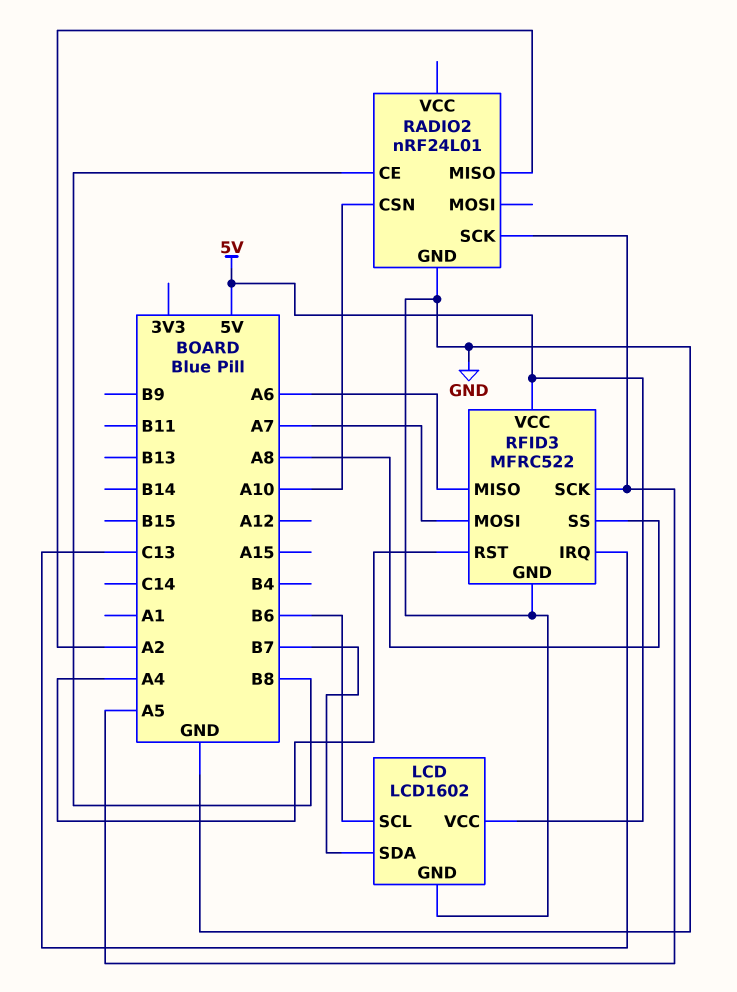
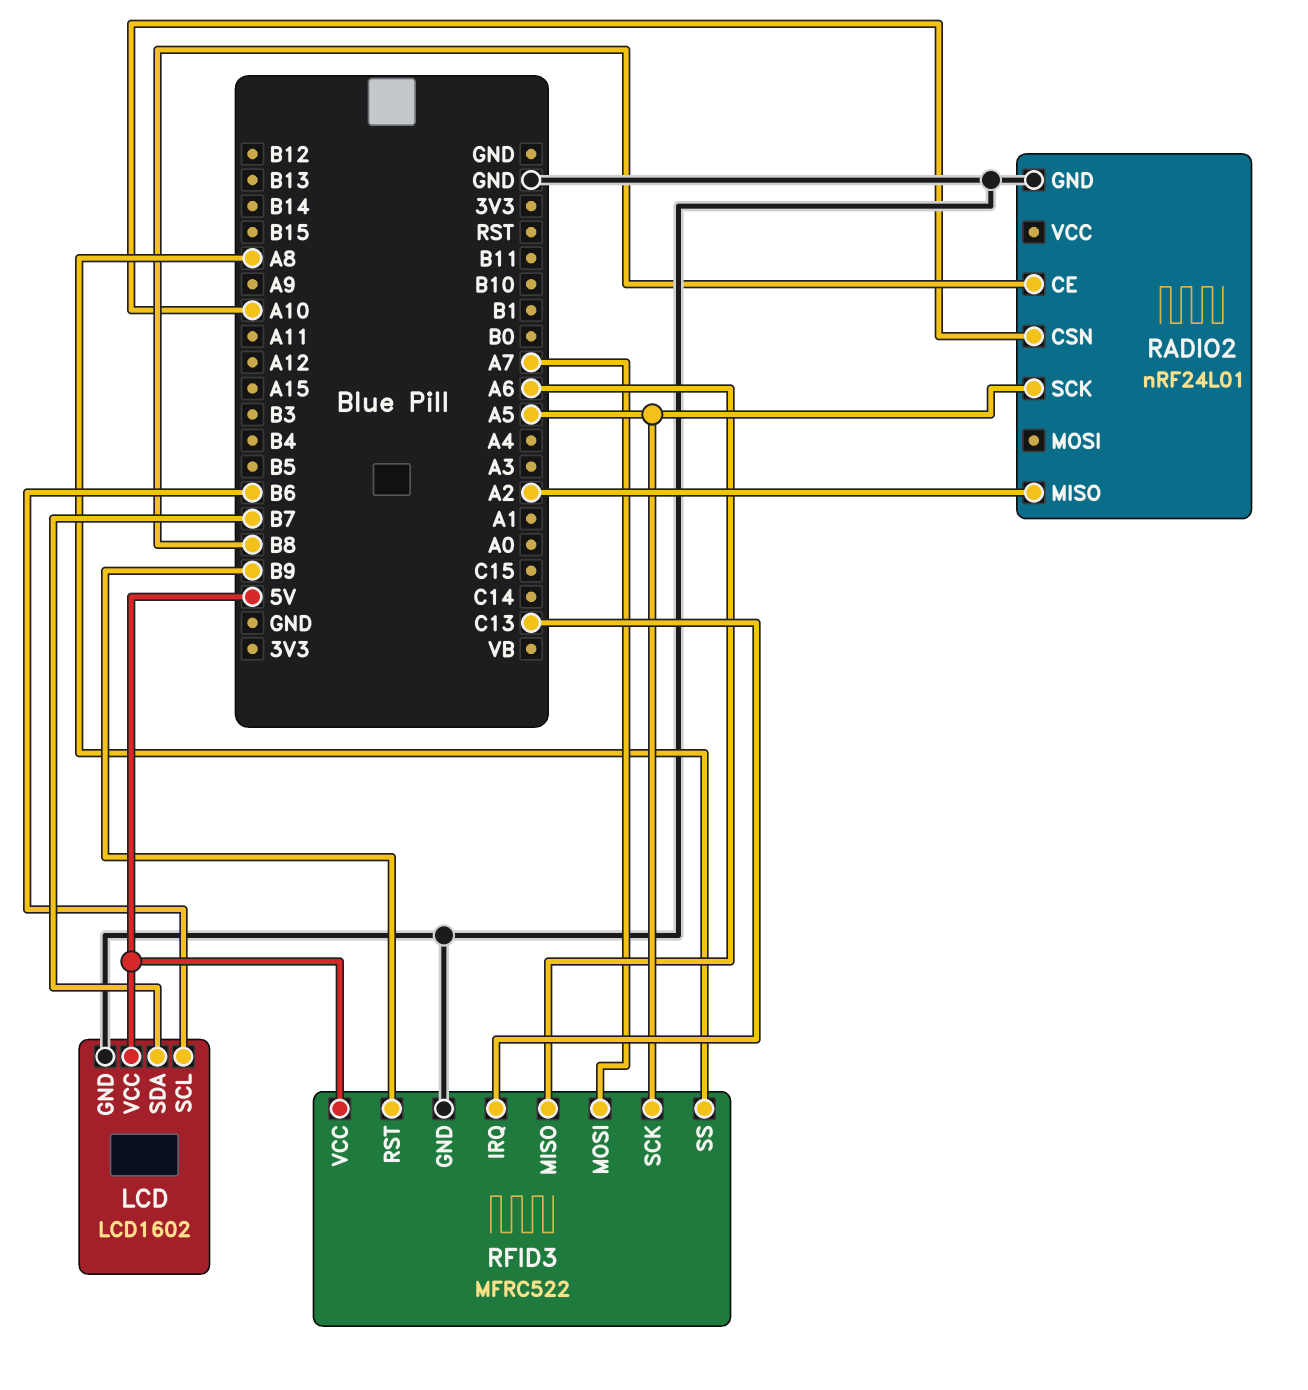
RFID3 pin RST: A4 -> B9

